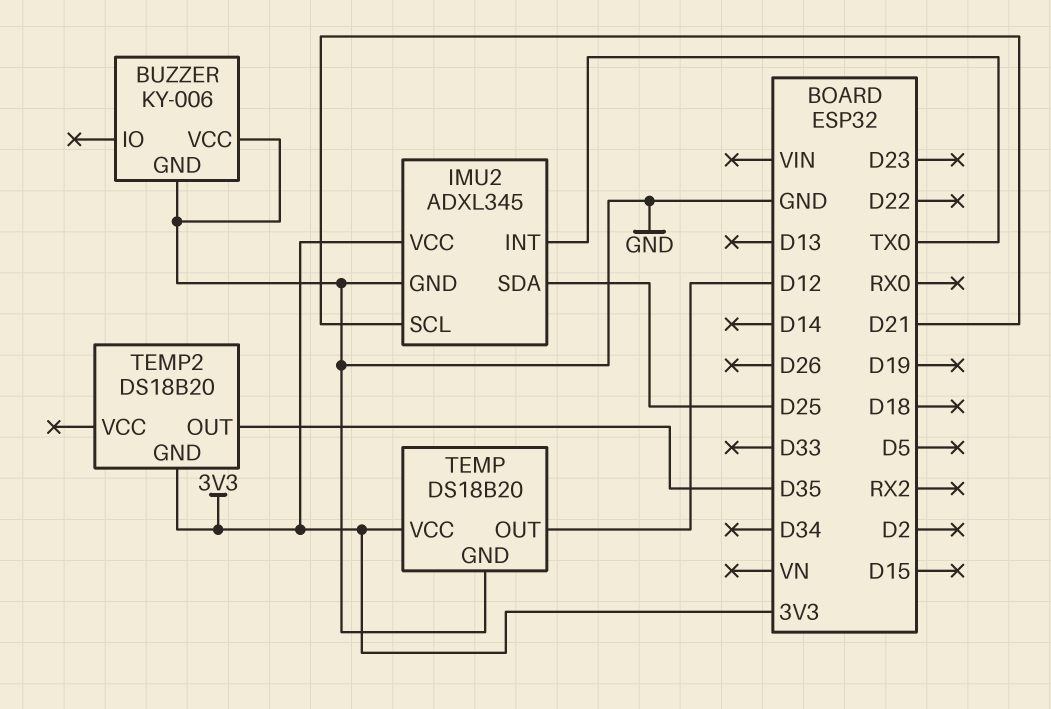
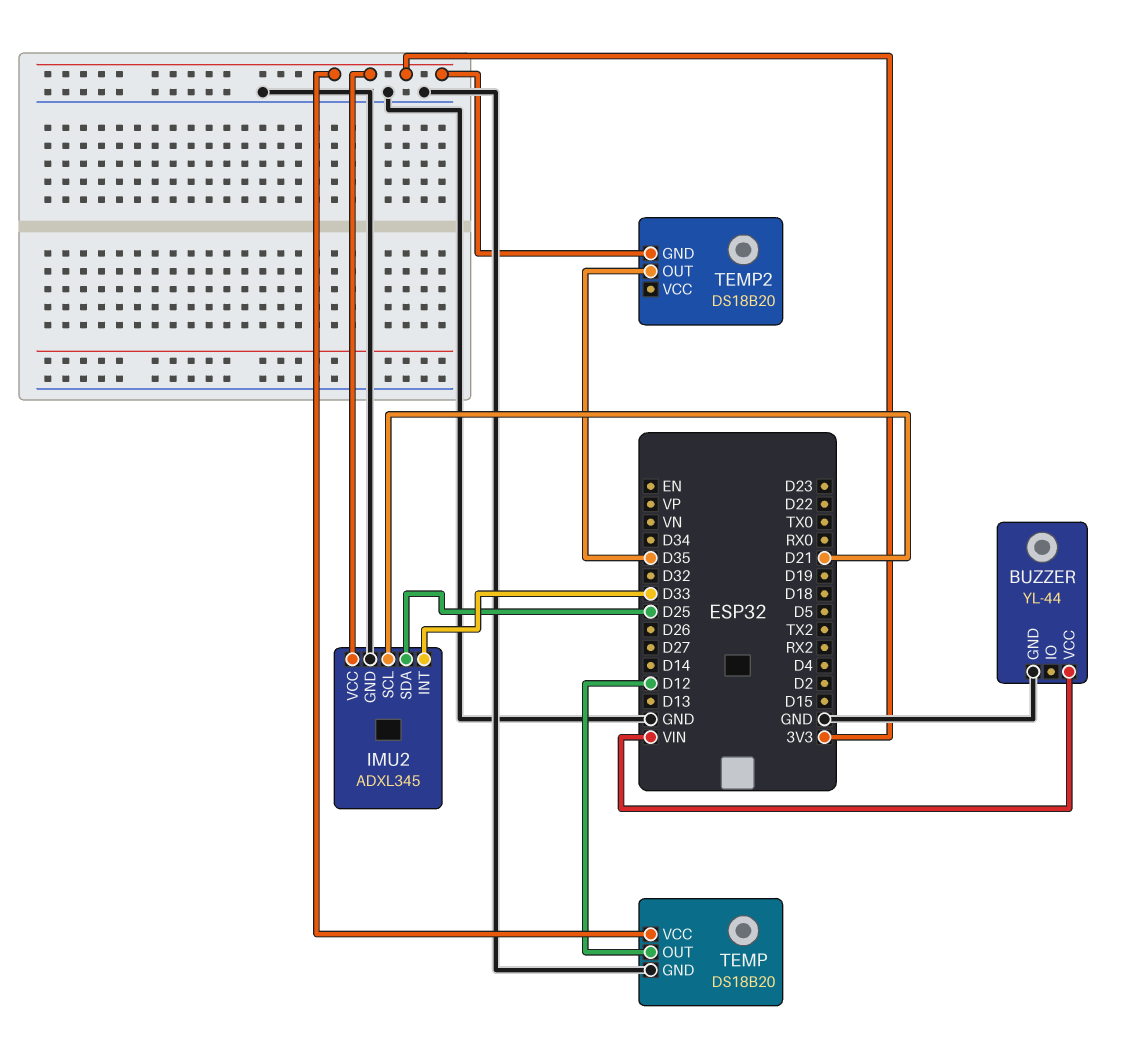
BUZZER: KY-006 -> YL-44
BUZZER pin VCC: GND -> VIN
IMU2 pin INT: TX0 -> D33

